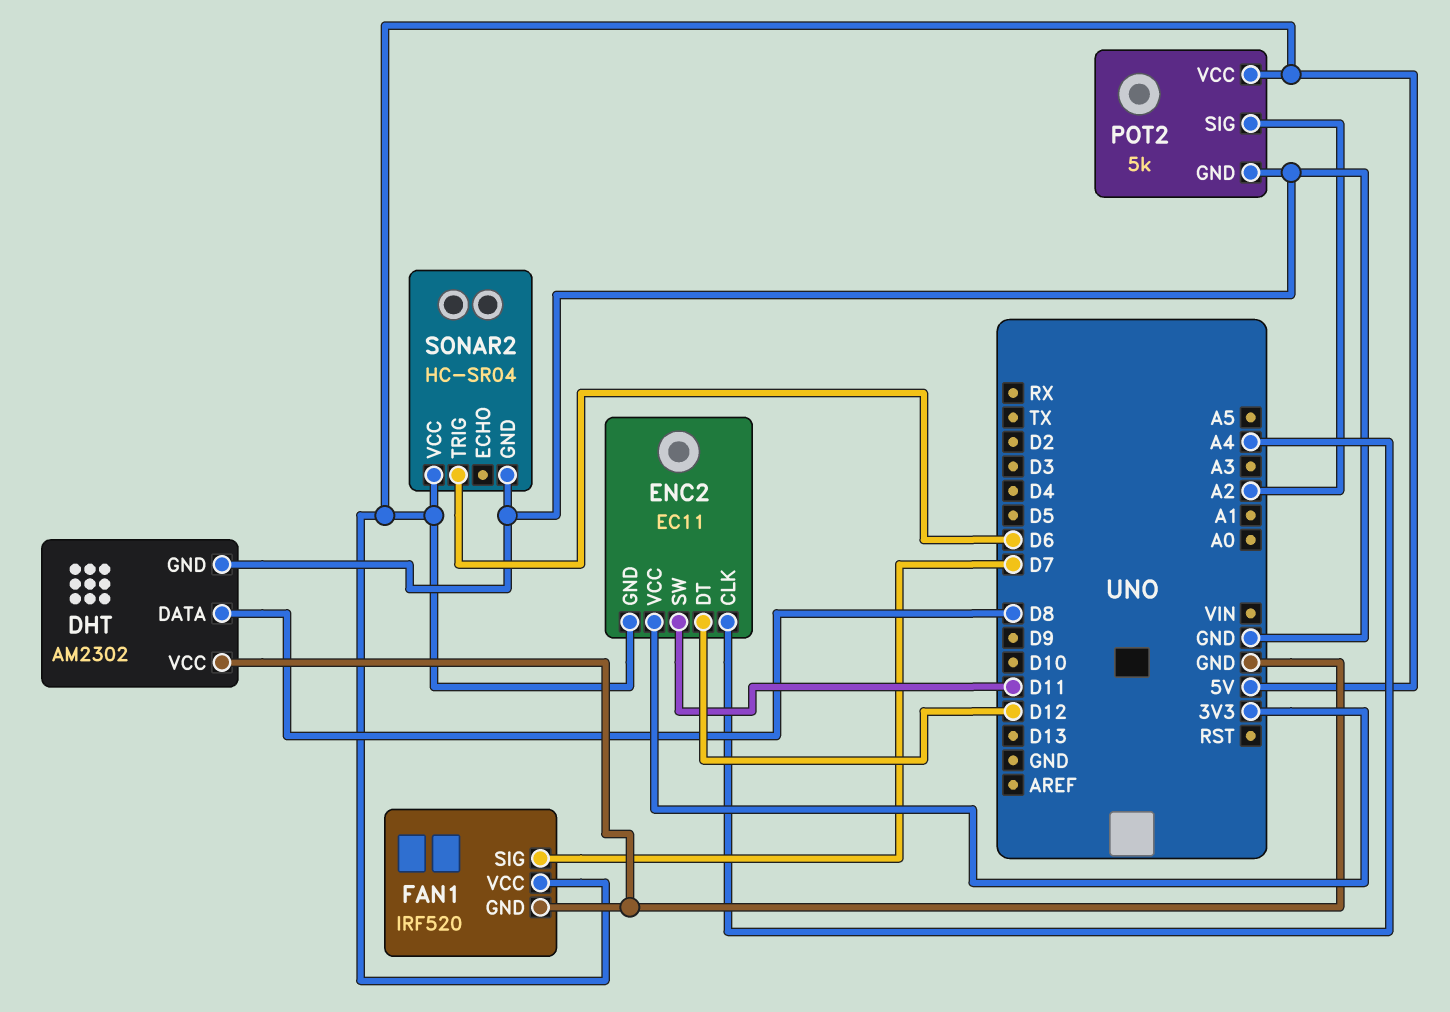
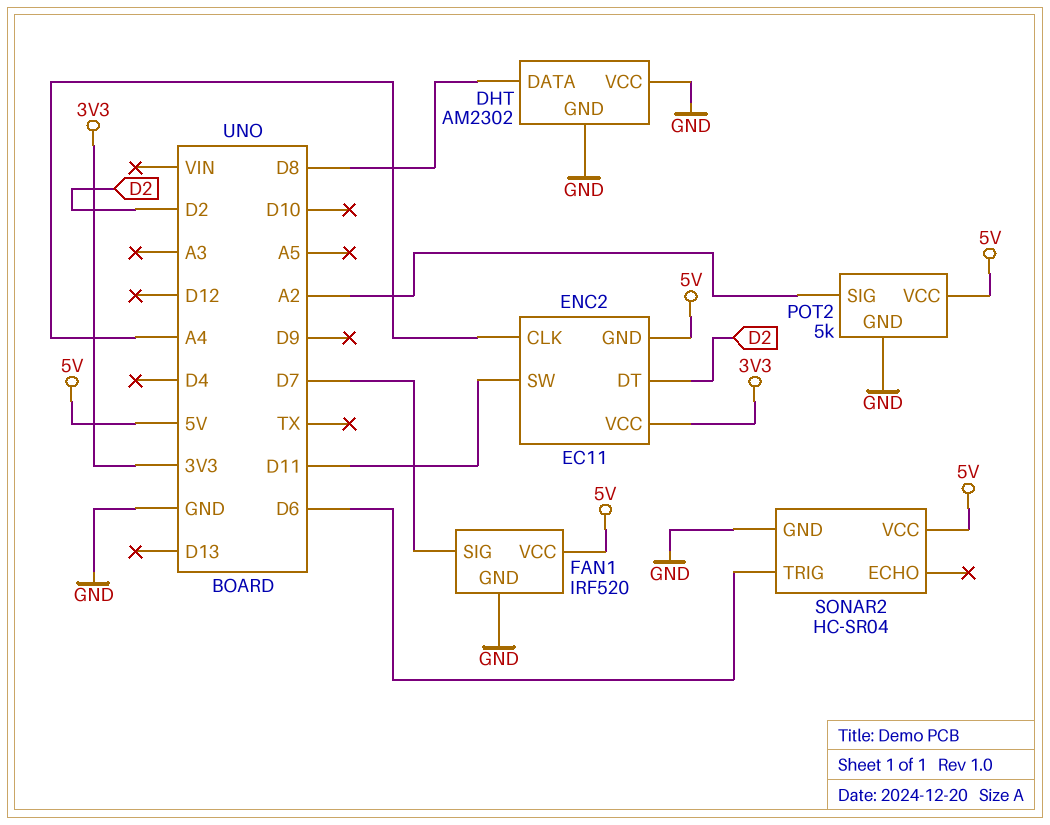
ENC2 pin DT: D12 -> D2

